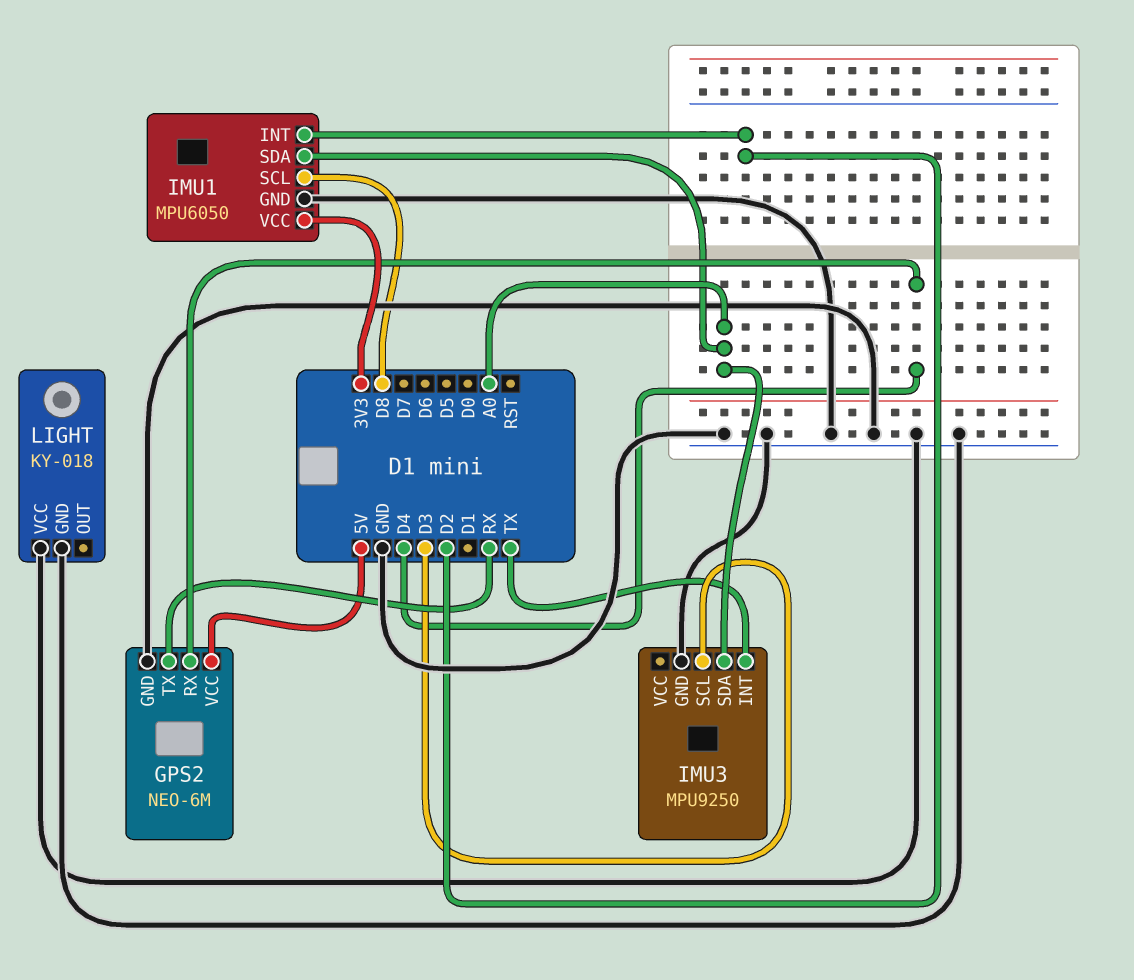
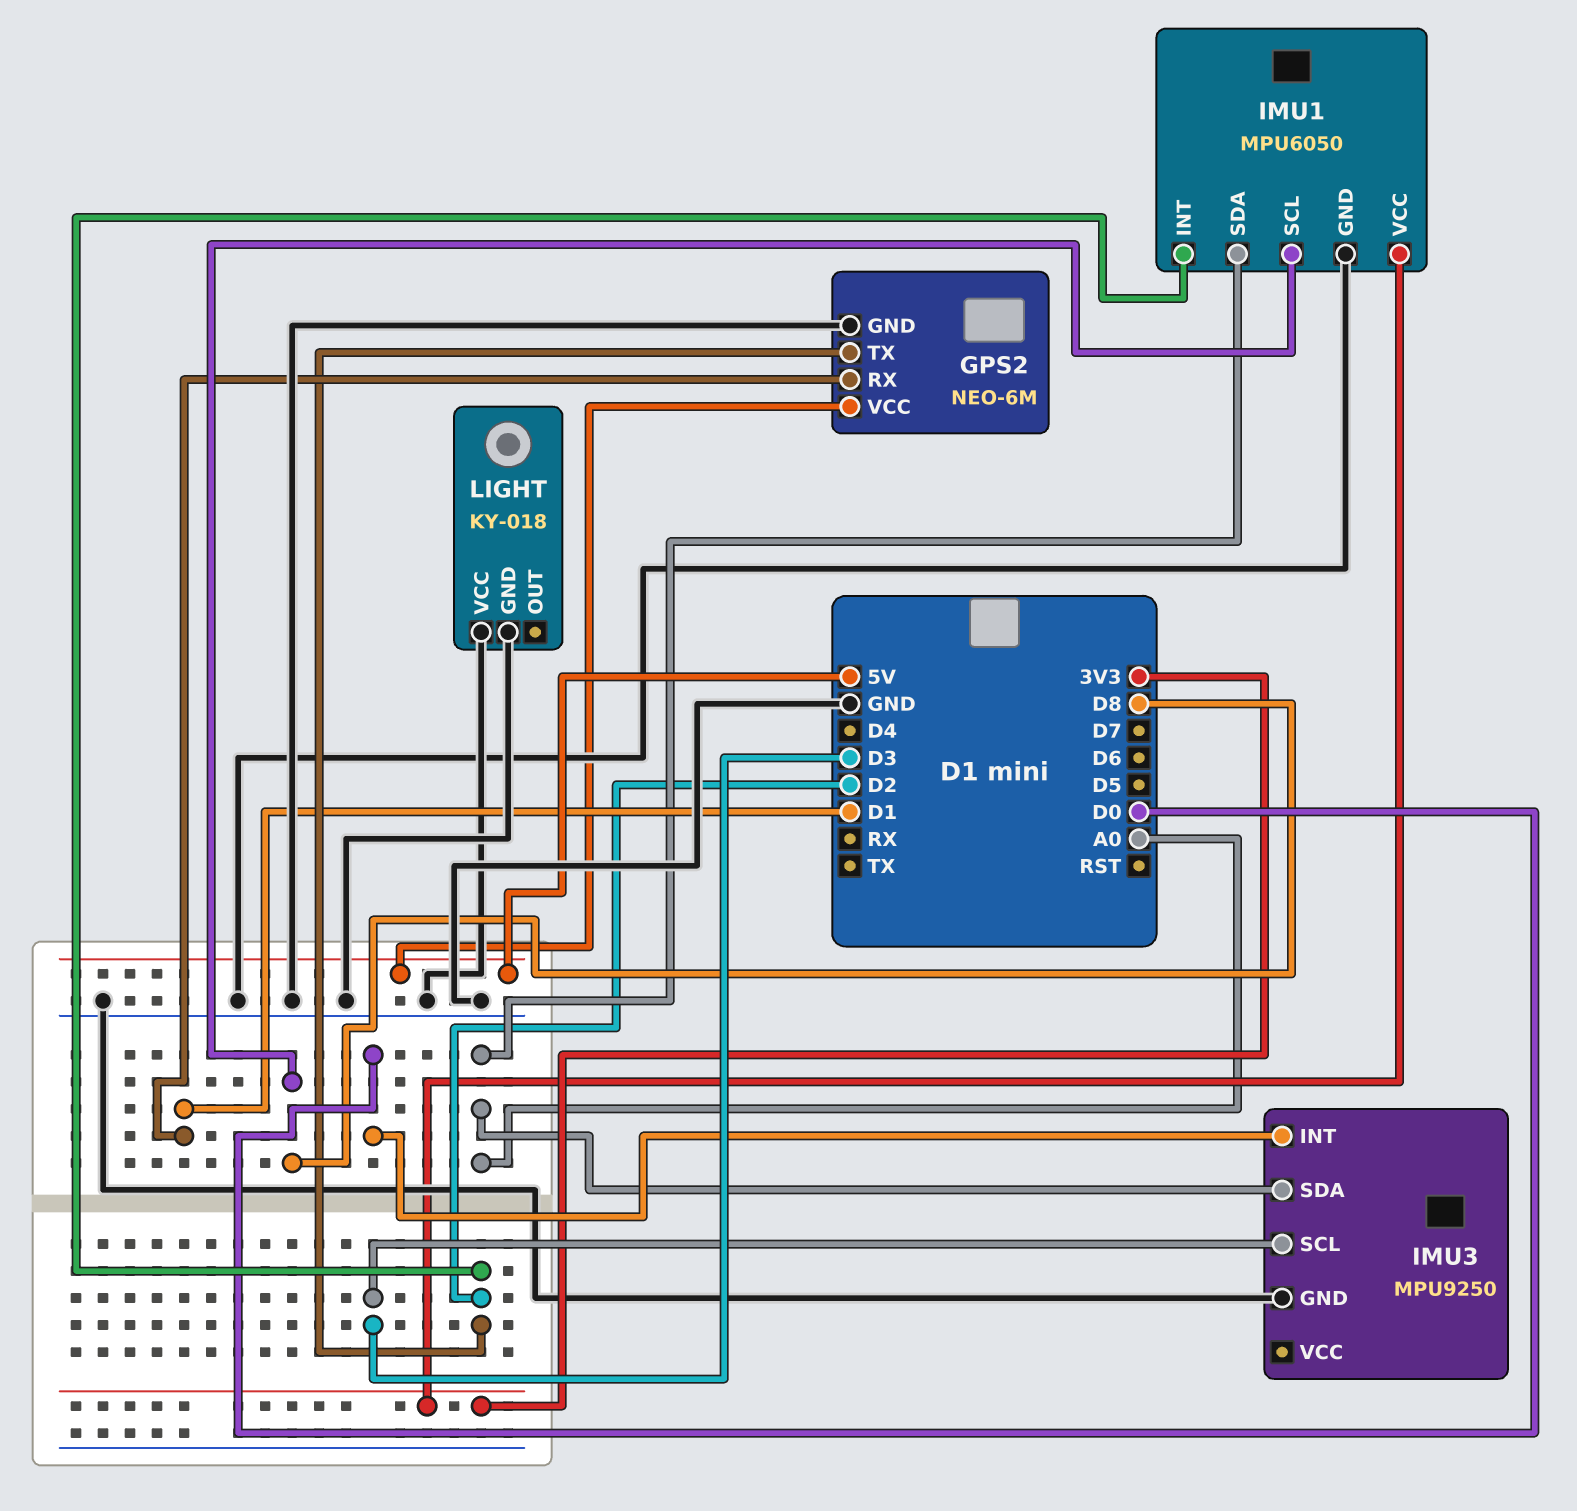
GPS2 pin RX: D4 -> D1
GPS2 pin TX: RX -> D2
IMU3 pin INT: TX -> D0

